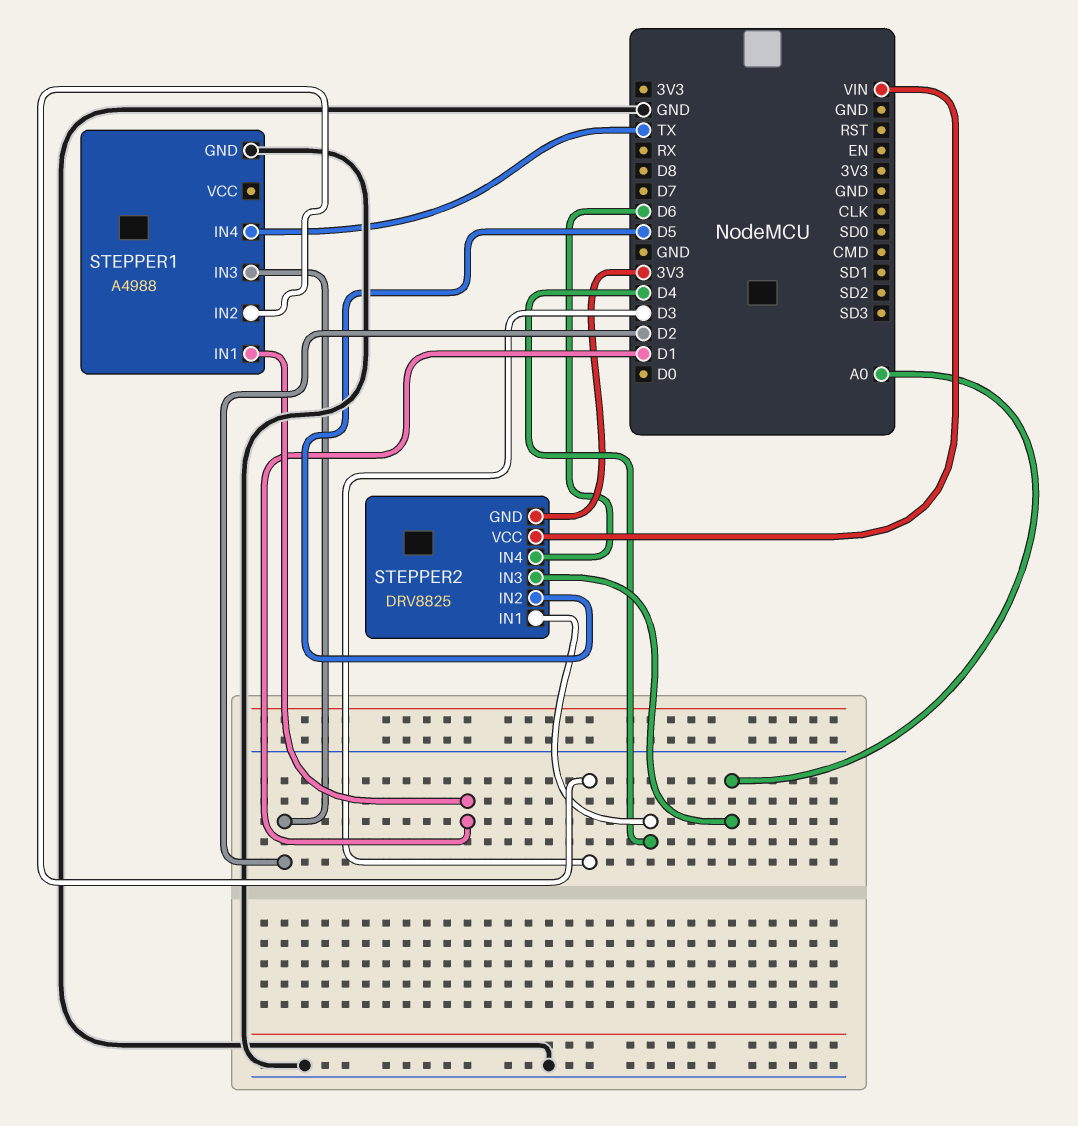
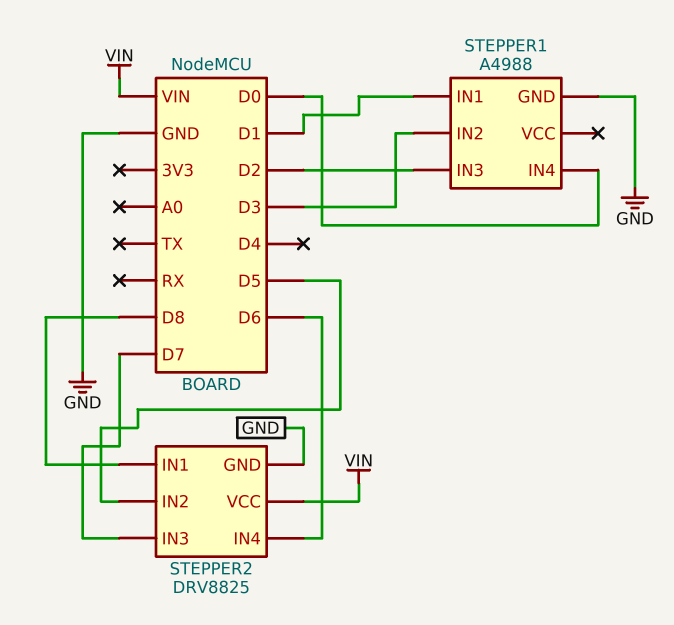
STEPPER1 pin IN4: TX -> D0
STEPPER2 pin GND: 3V3 -> GND
STEPPER2 pin IN1: D4 -> D8
STEPPER2 pin IN3: A0 -> D7

